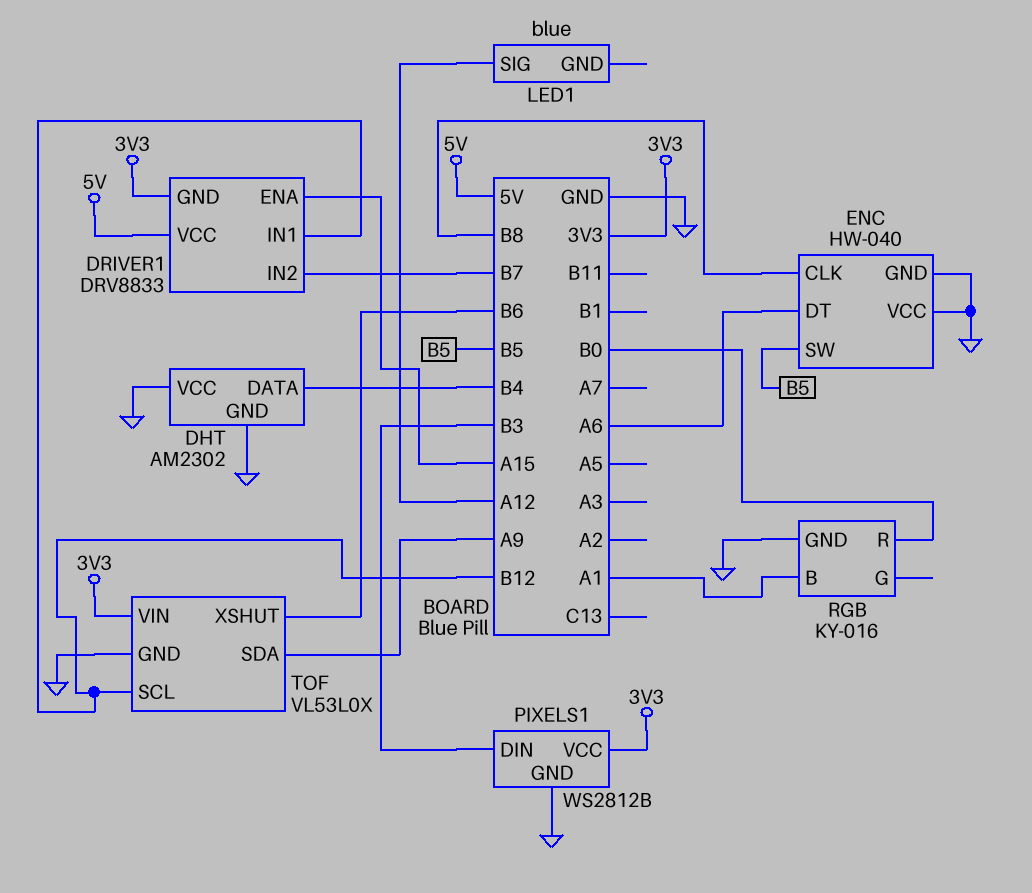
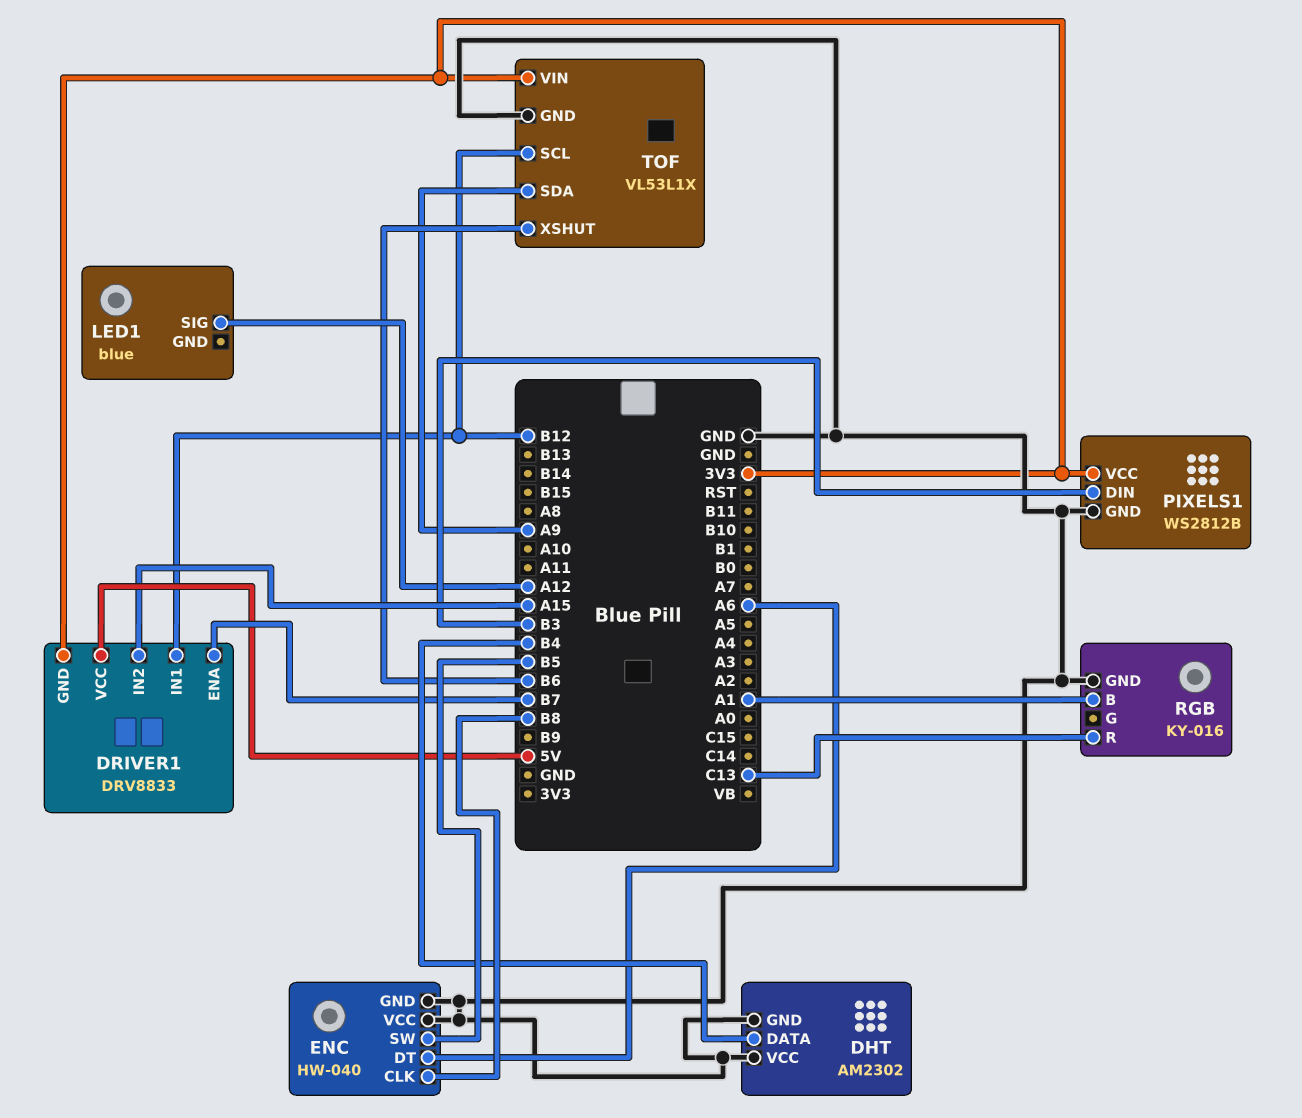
DRIVER1 pin ENA: A15 -> B7
DRIVER1 pin IN2: B7 -> A15
RGB pin R: B0 -> C13
TOF: VL53L0X -> VL53L1X

